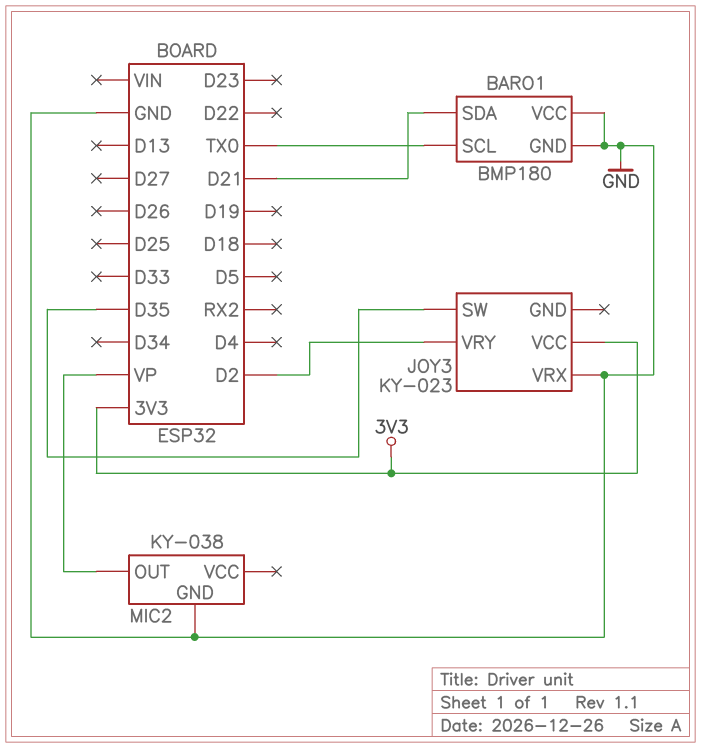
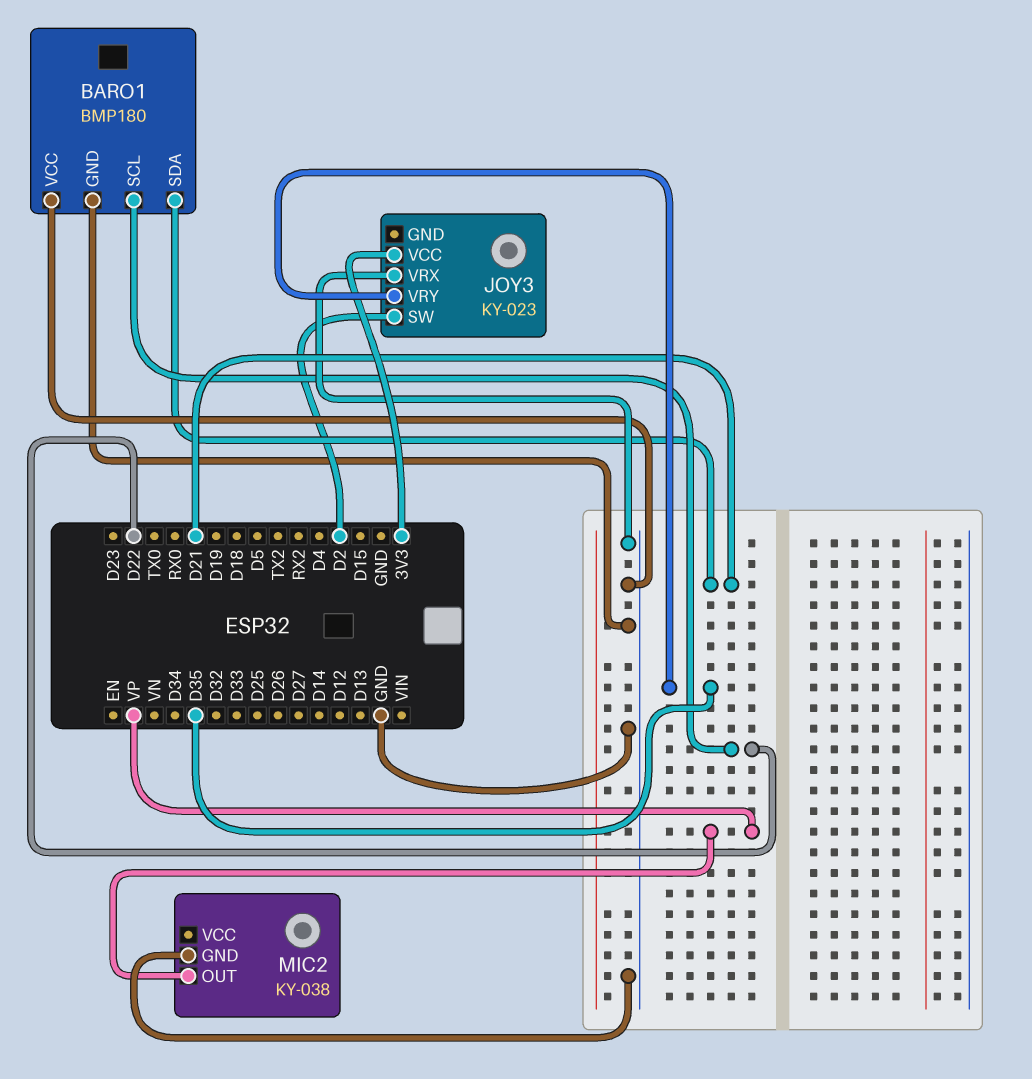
BARO1 pin SCL: TX0 -> D22
JOY3 pin SW: D35 -> D2
JOY3 pin VRY: D2 -> D35

